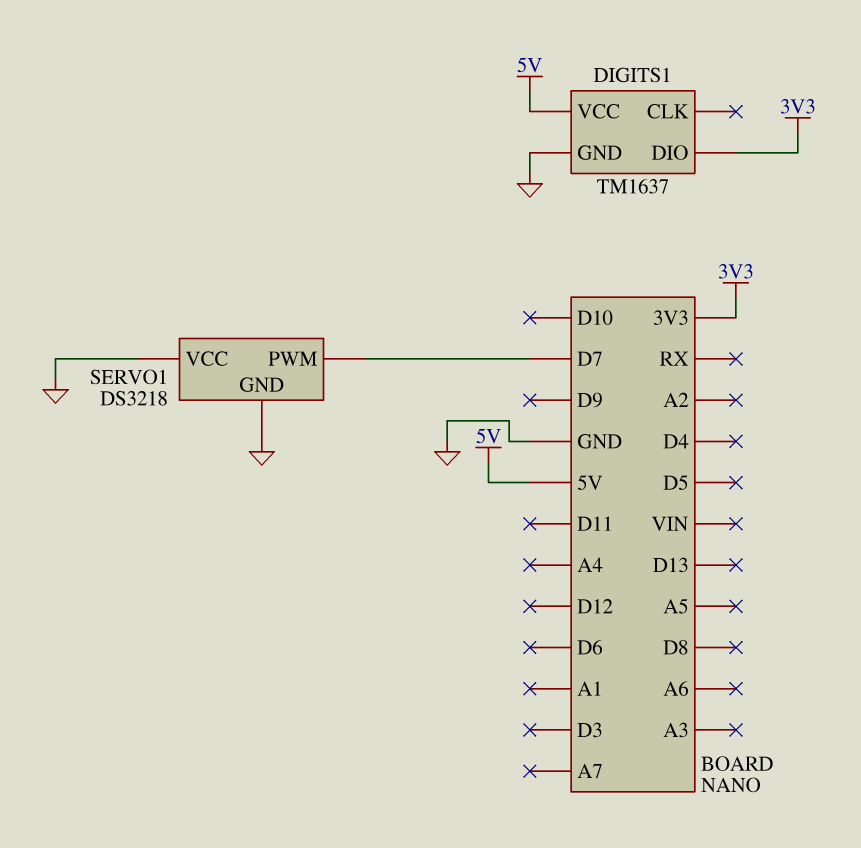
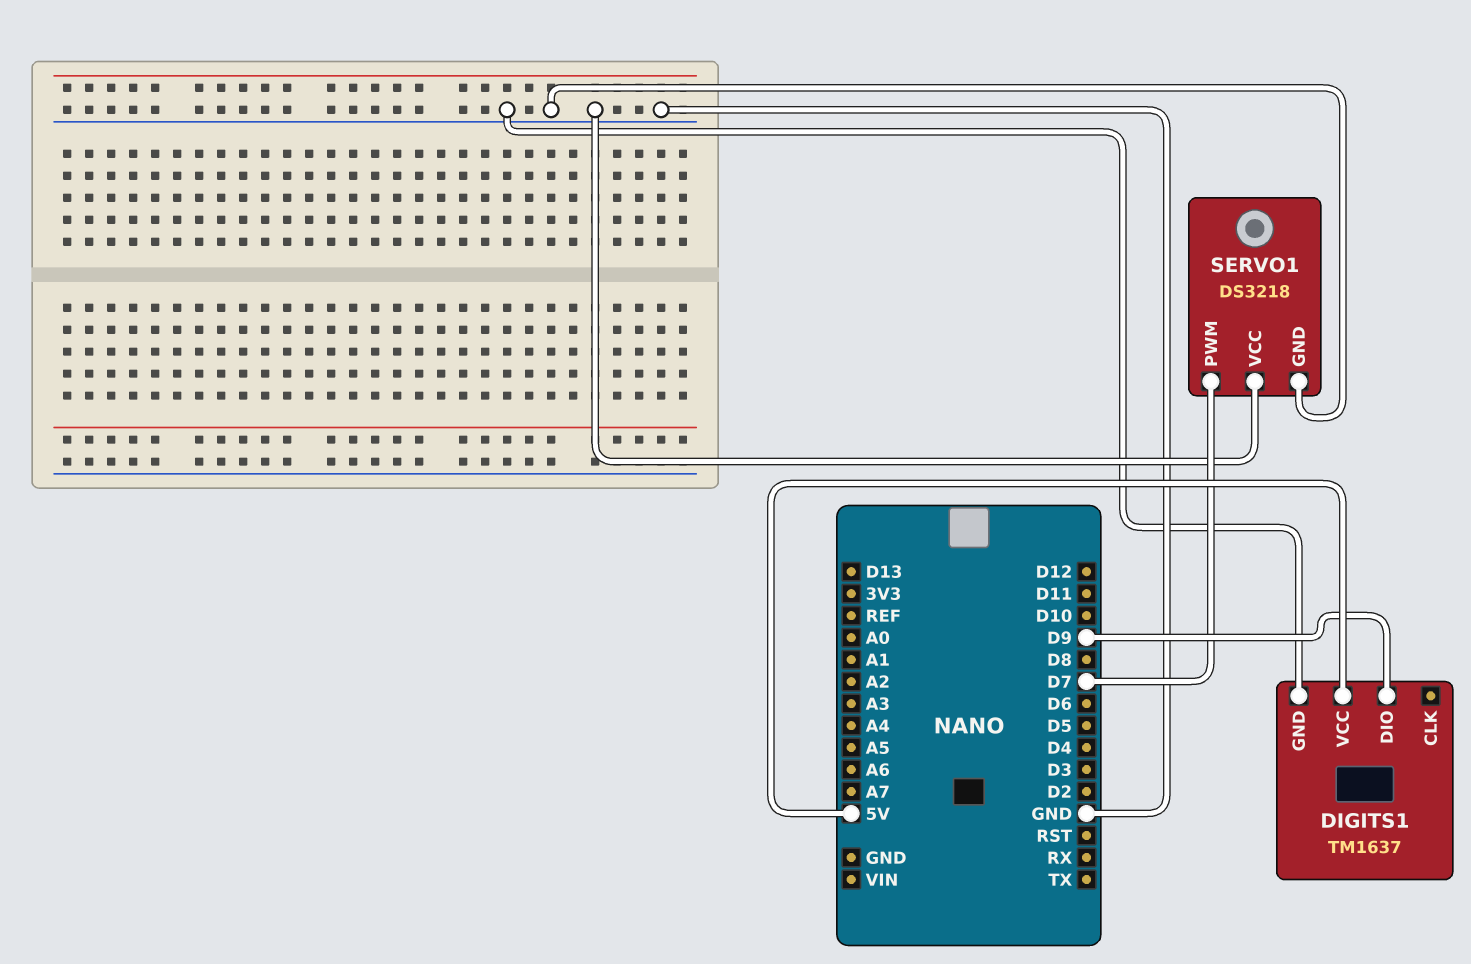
DIGITS1 pin DIO: 3V3 -> D9

